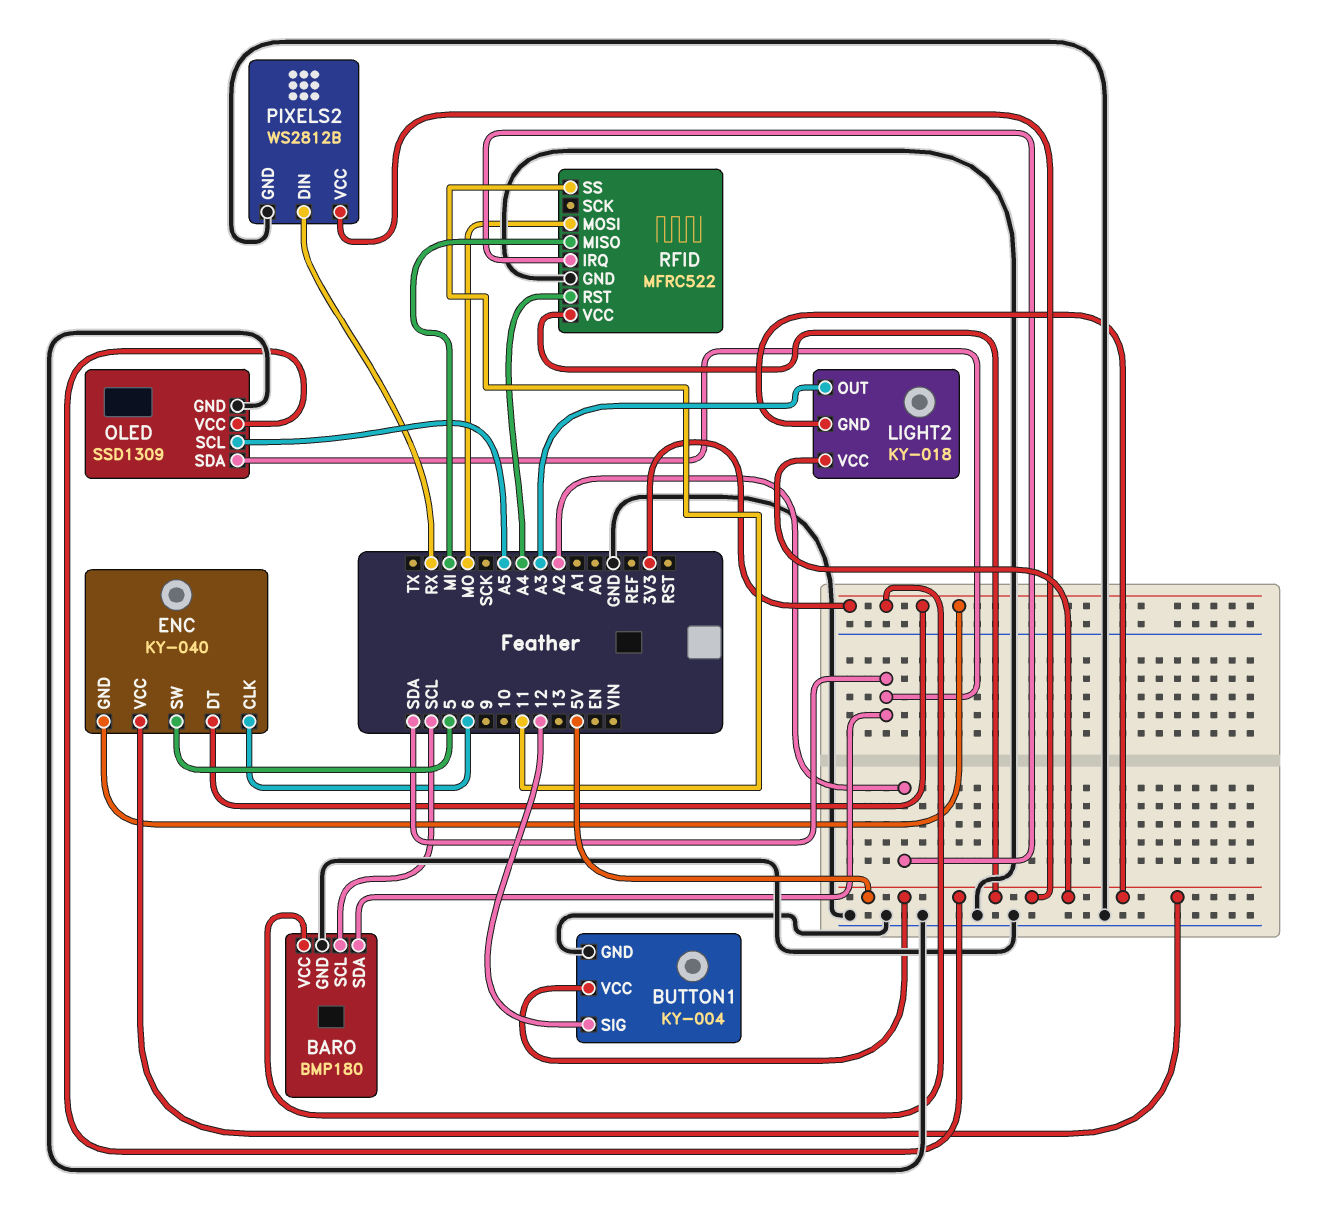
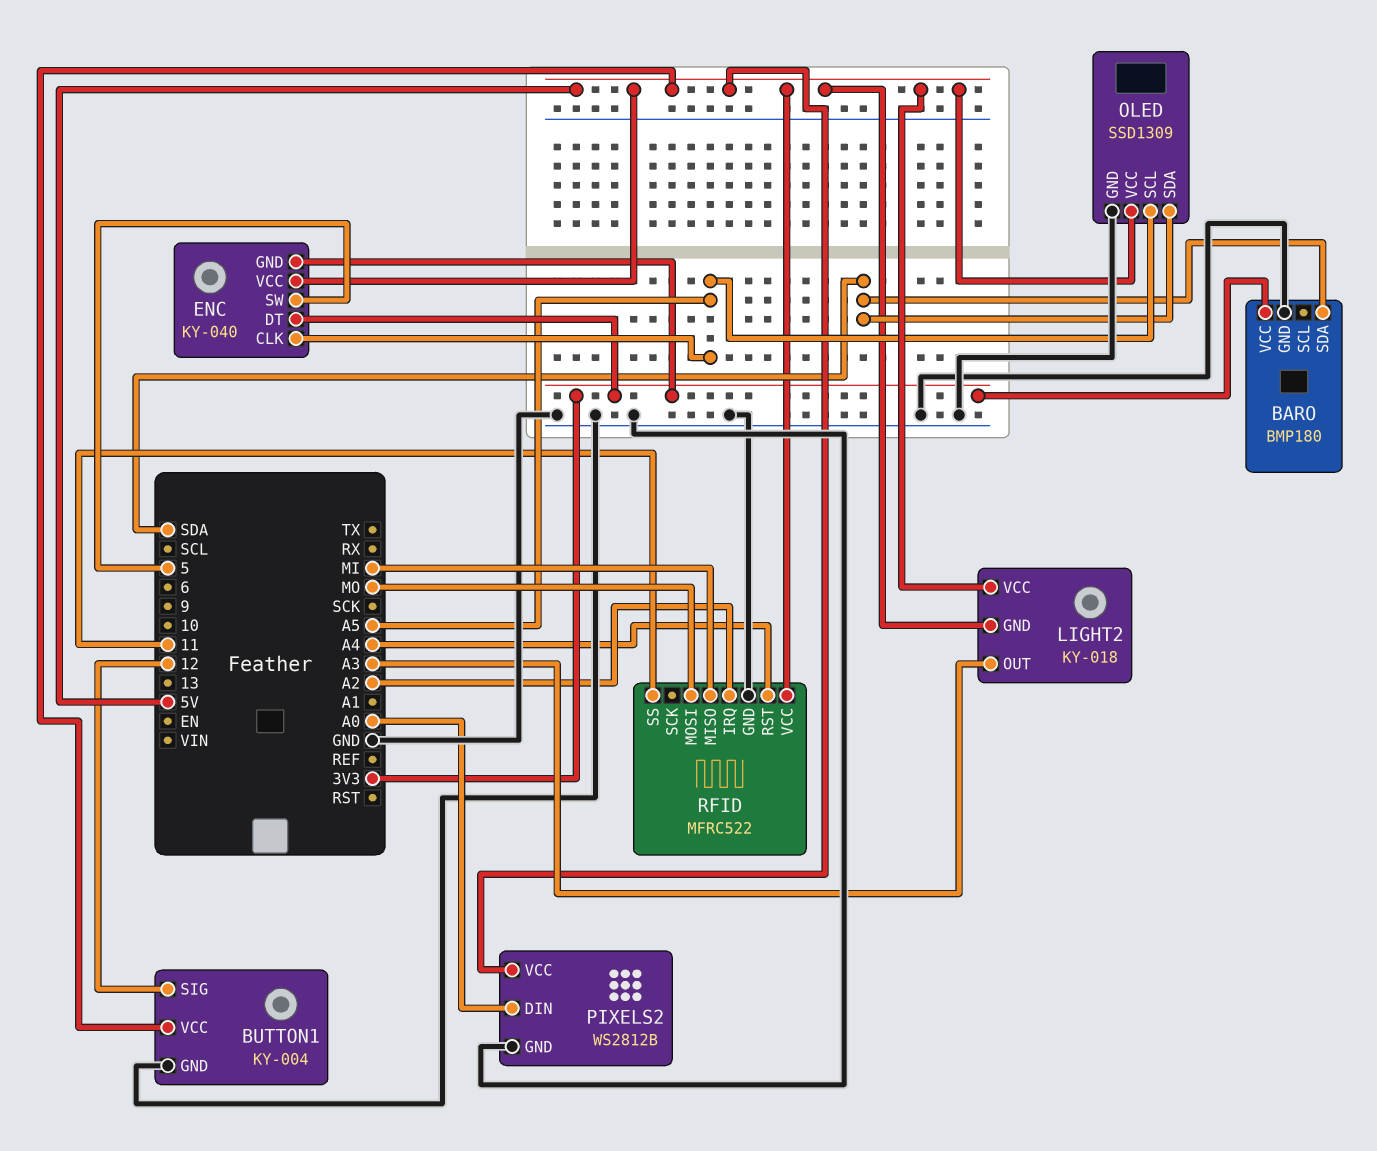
BARO pin SCL: SCL -> none
ENC pin CLK: 6 -> A5
PIXELS2 pin DIN: RX -> A0

